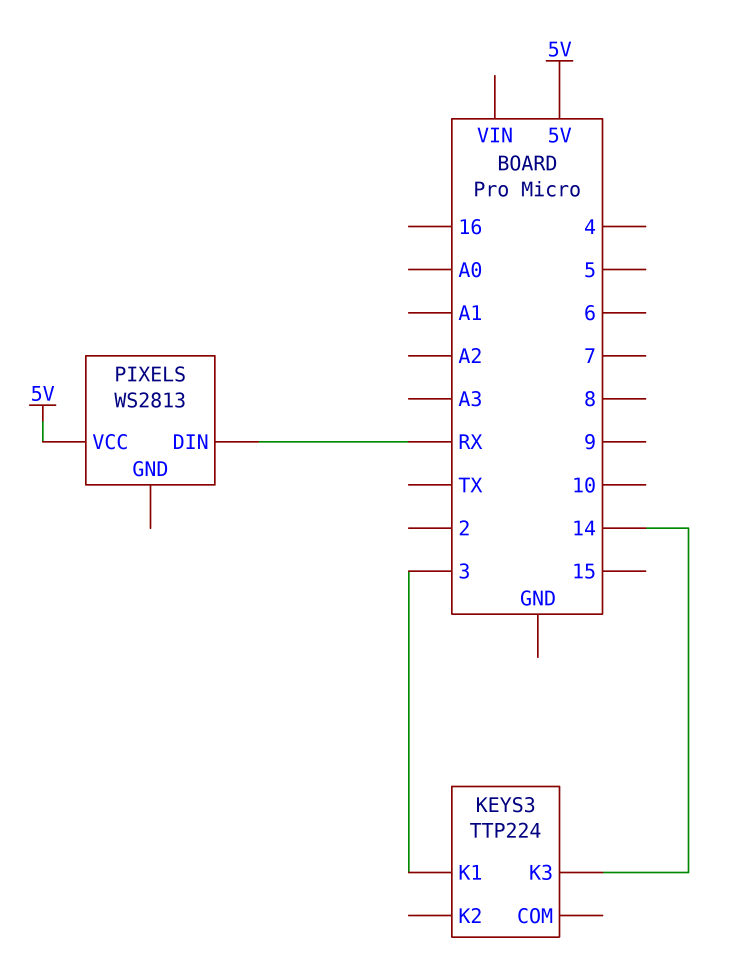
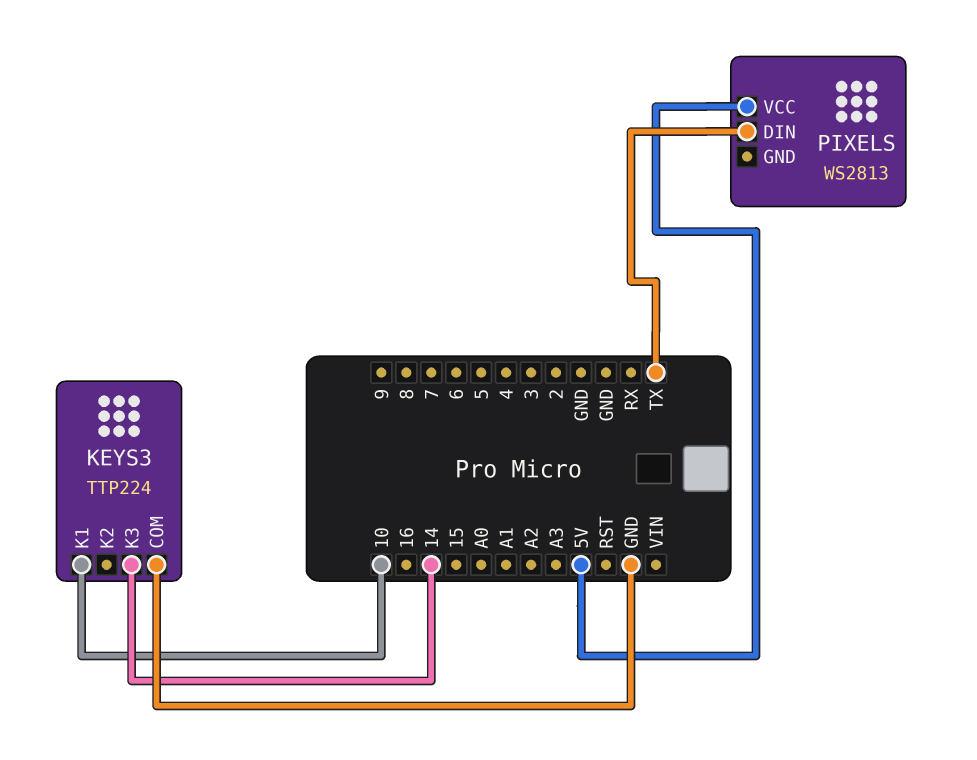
KEYS3 pin COM: none -> GND
KEYS3 pin K1: 3 -> 10
PIXELS pin DIN: RX -> TX

